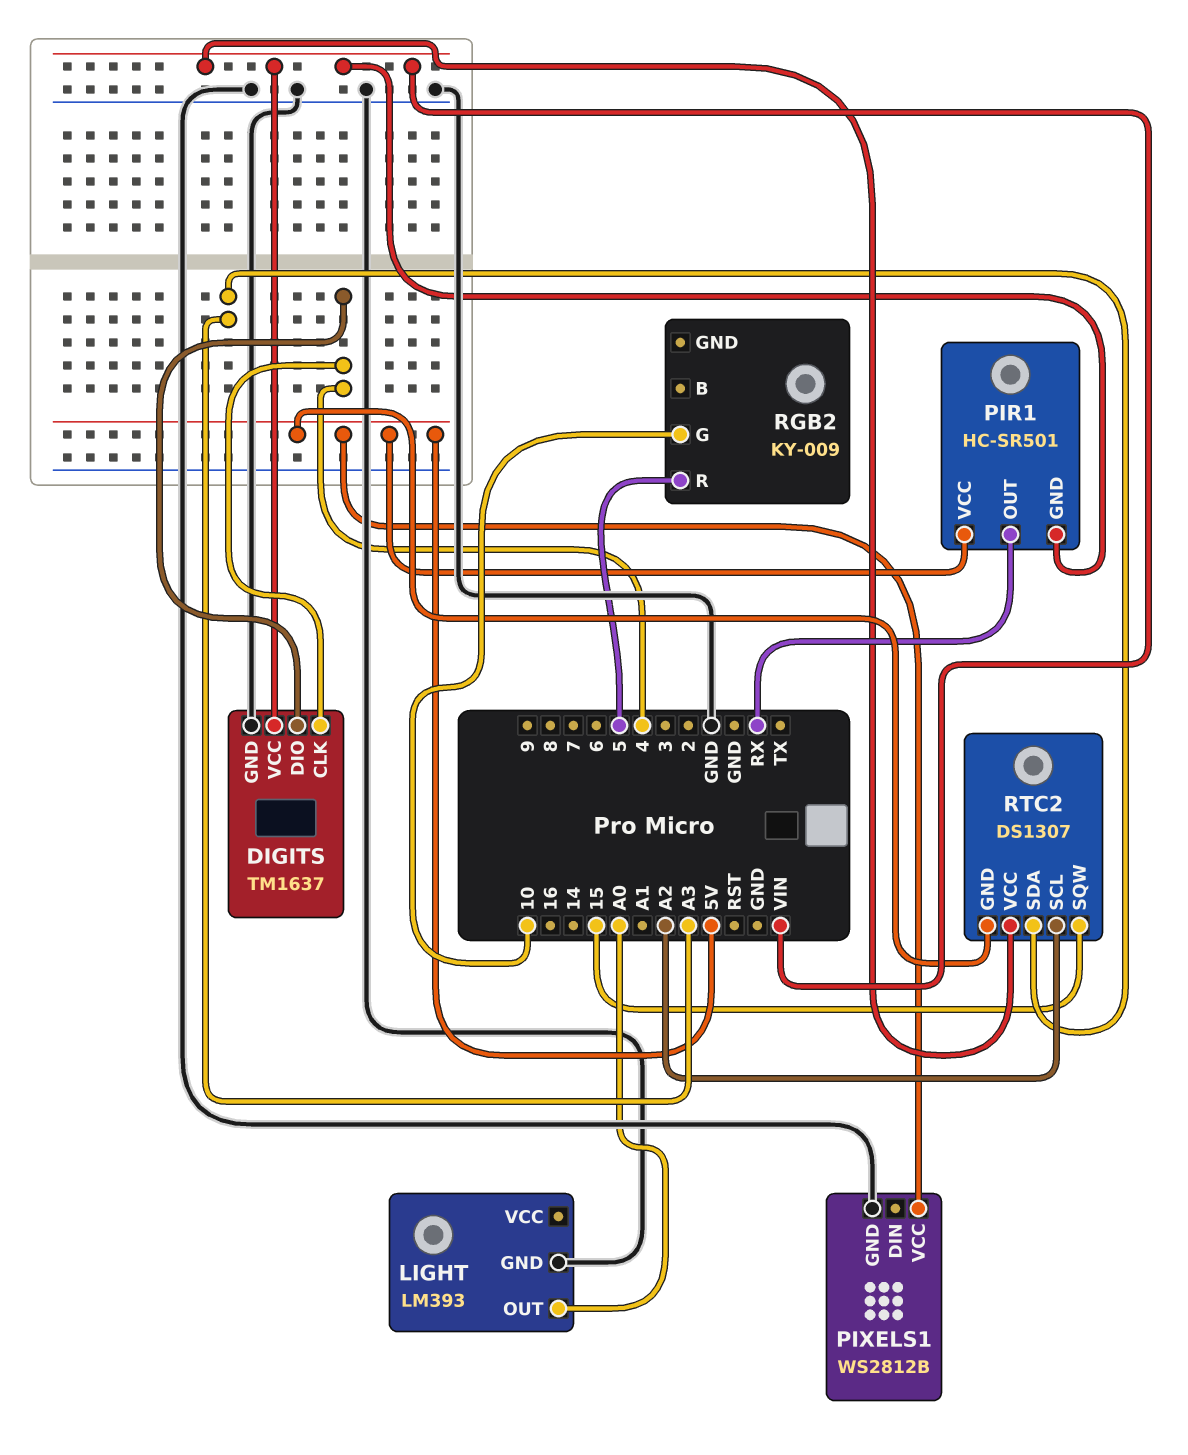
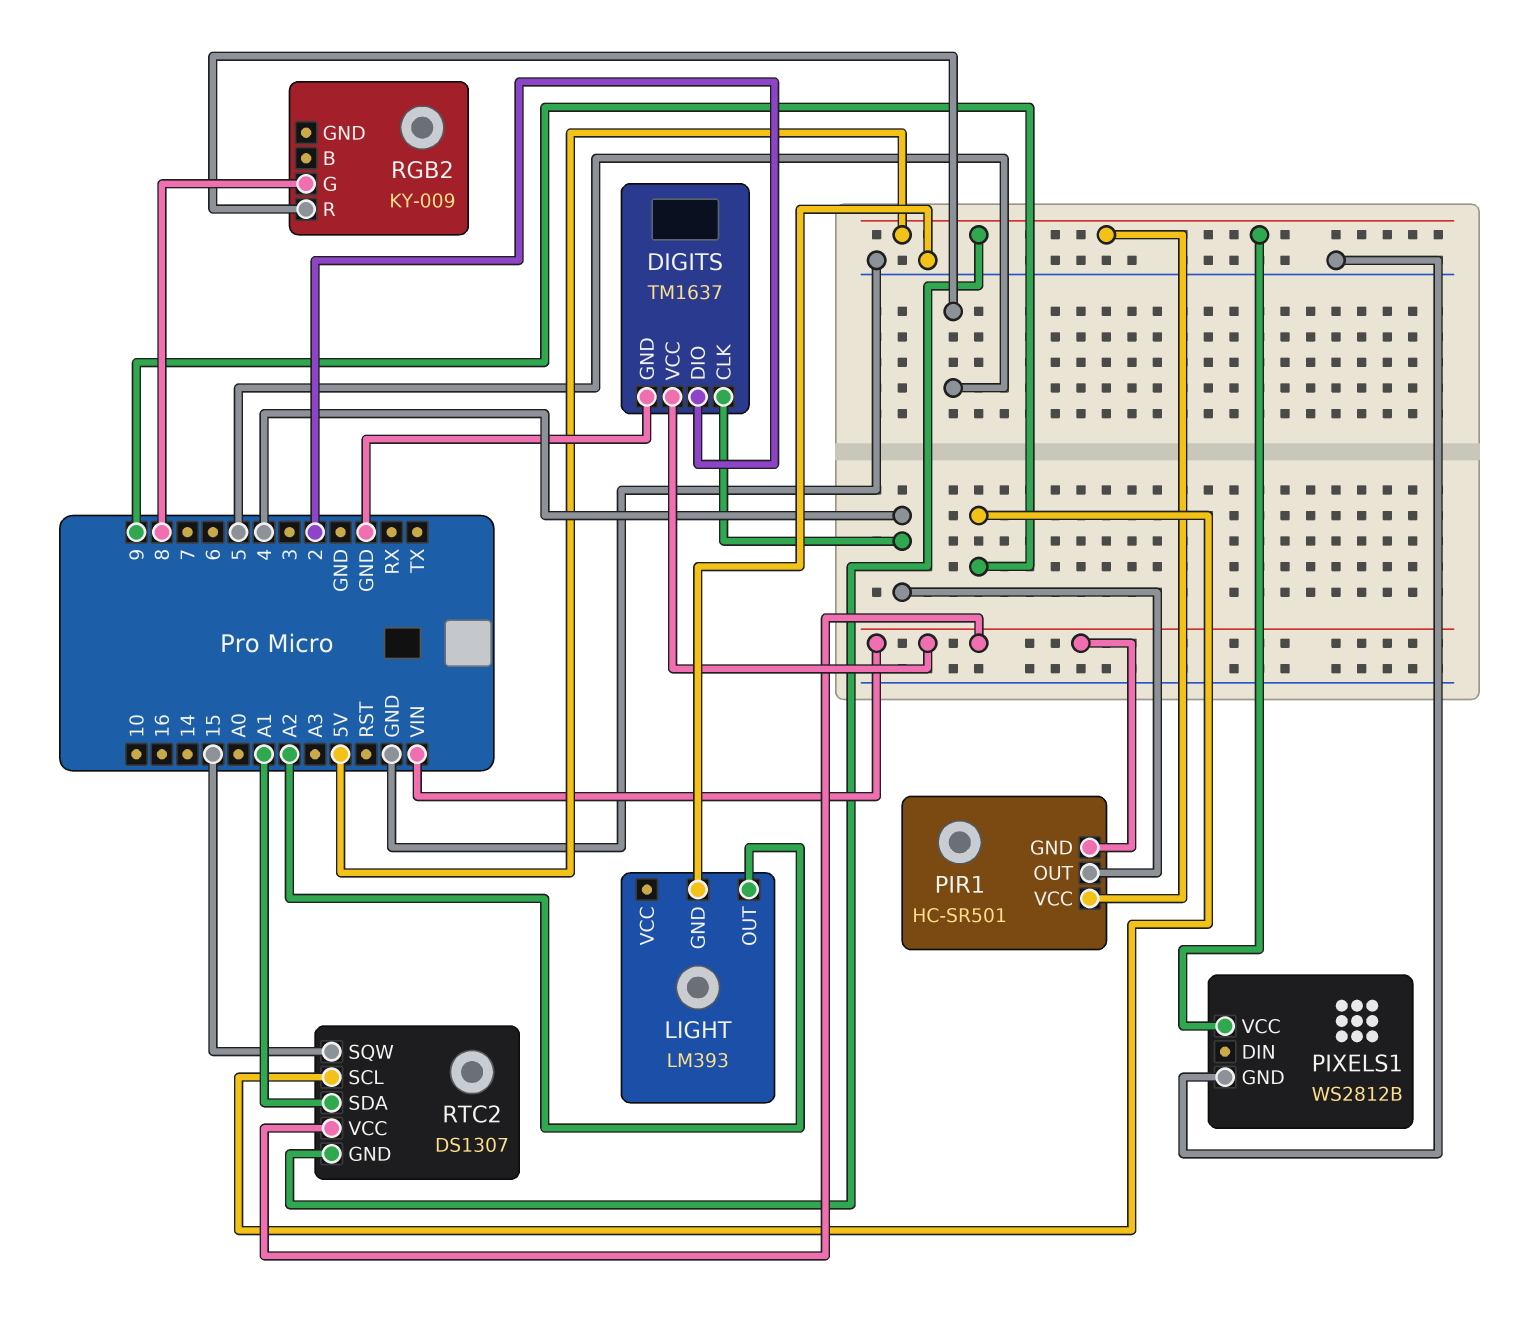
DIGITS pin DIO: 4 -> 2
LIGHT pin OUT: A0 -> A2
PIR1 pin OUT: RX -> 4
RGB2 pin G: 10 -> 8
RTC2 pin SCL: A2 -> 9
RTC2 pin SDA: A3 -> A1

